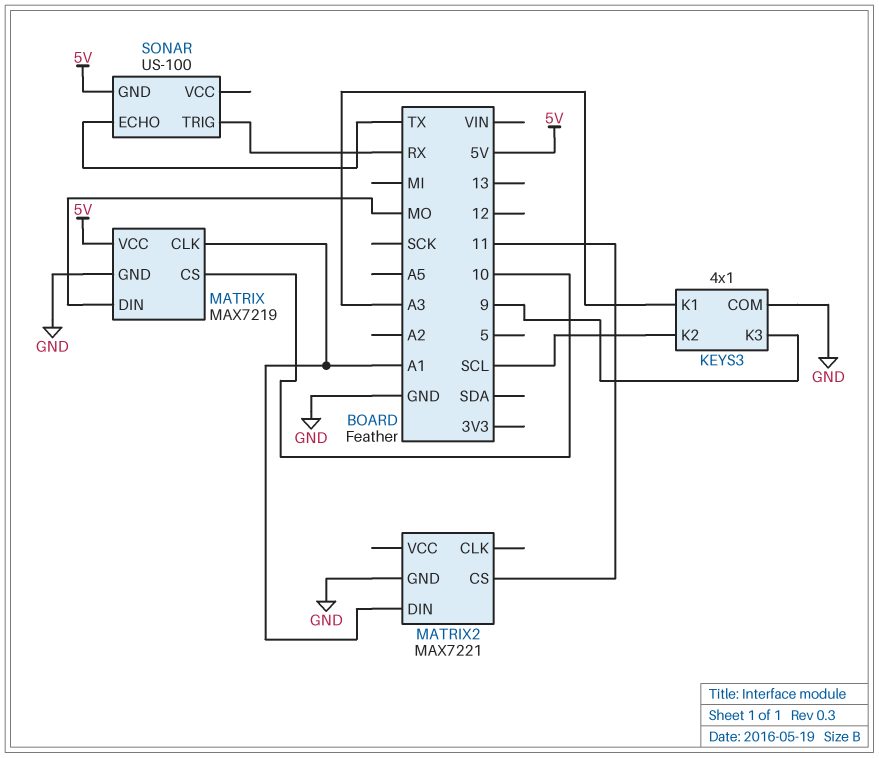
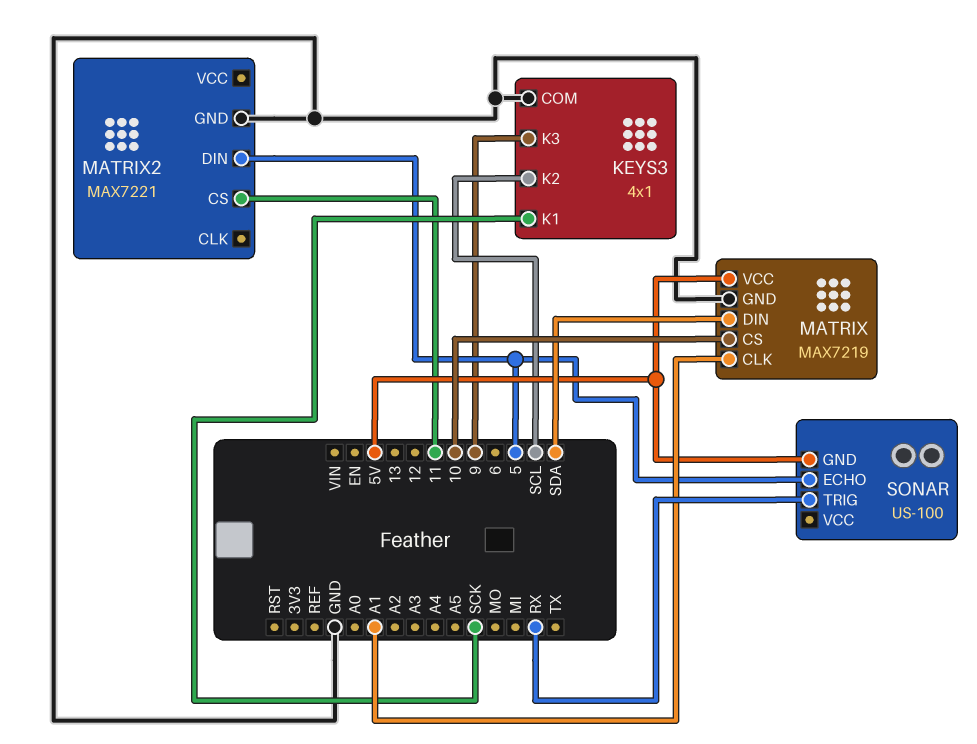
KEYS3 pin K1: A3 -> SCK
MATRIX pin DIN: MO -> SDA
MATRIX2 pin DIN: A1 -> 5
SONAR pin ECHO: TX -> 5

